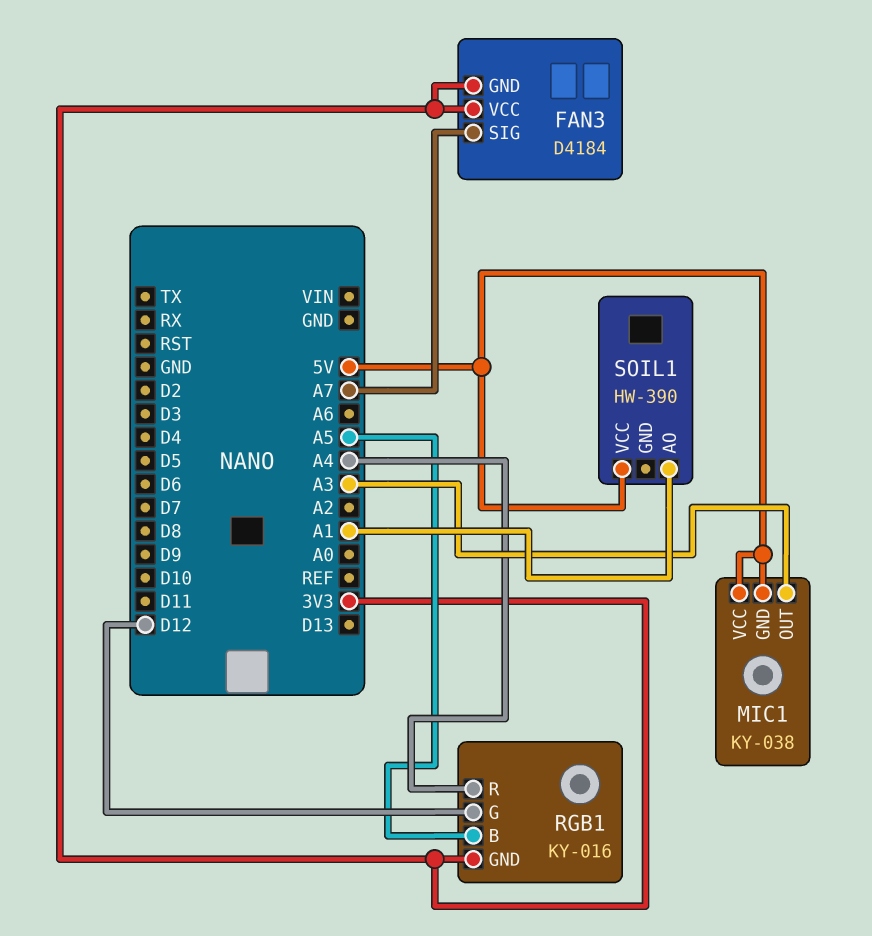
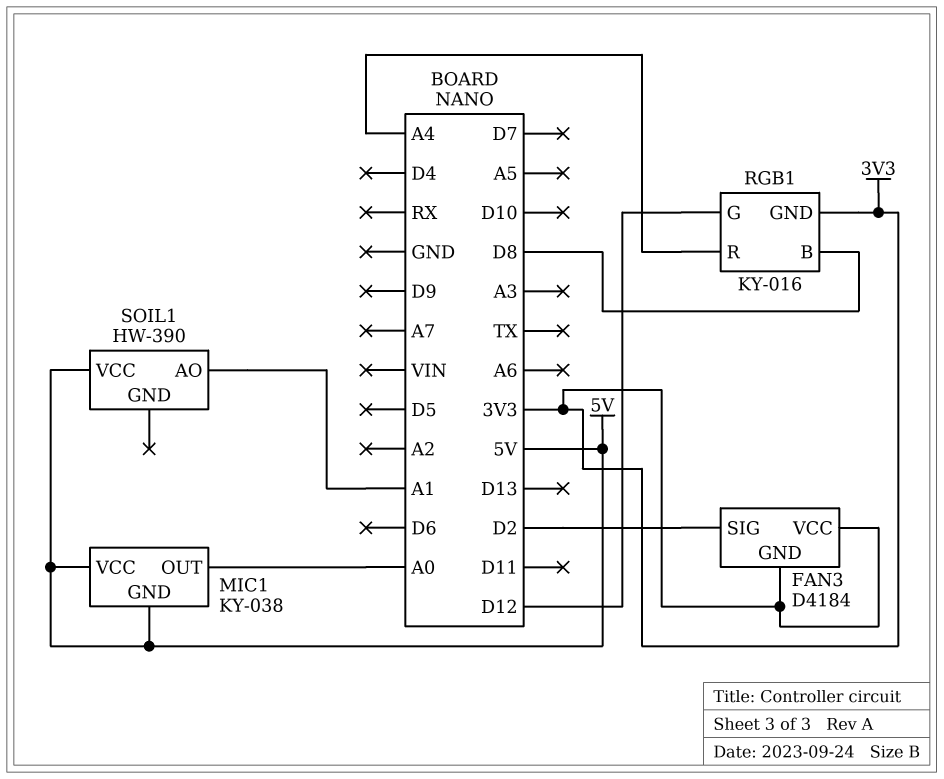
FAN3 pin SIG: A7 -> D2
MIC1 pin OUT: A3 -> A0
RGB1 pin B: A5 -> D8

